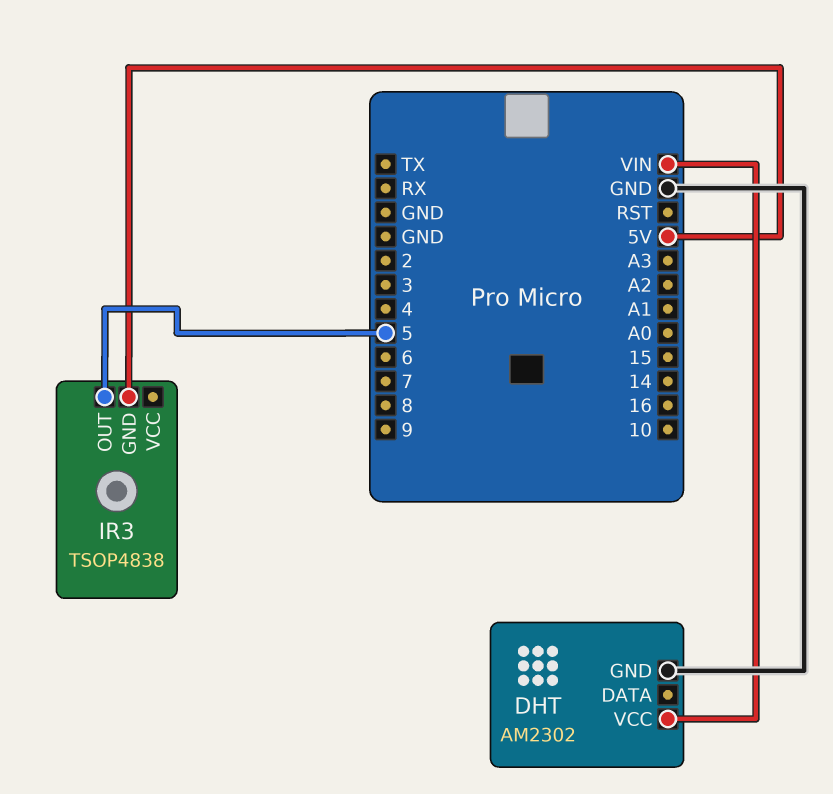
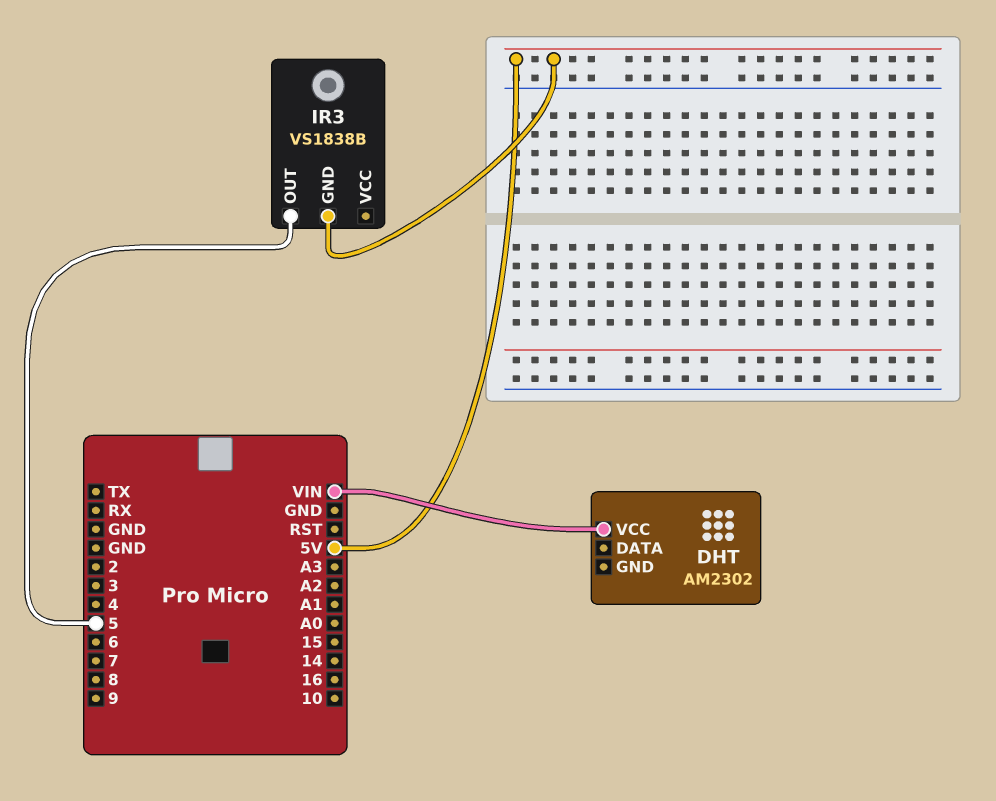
DHT pin GND: GND -> none
IR3: TSOP4838 -> VS1838B

